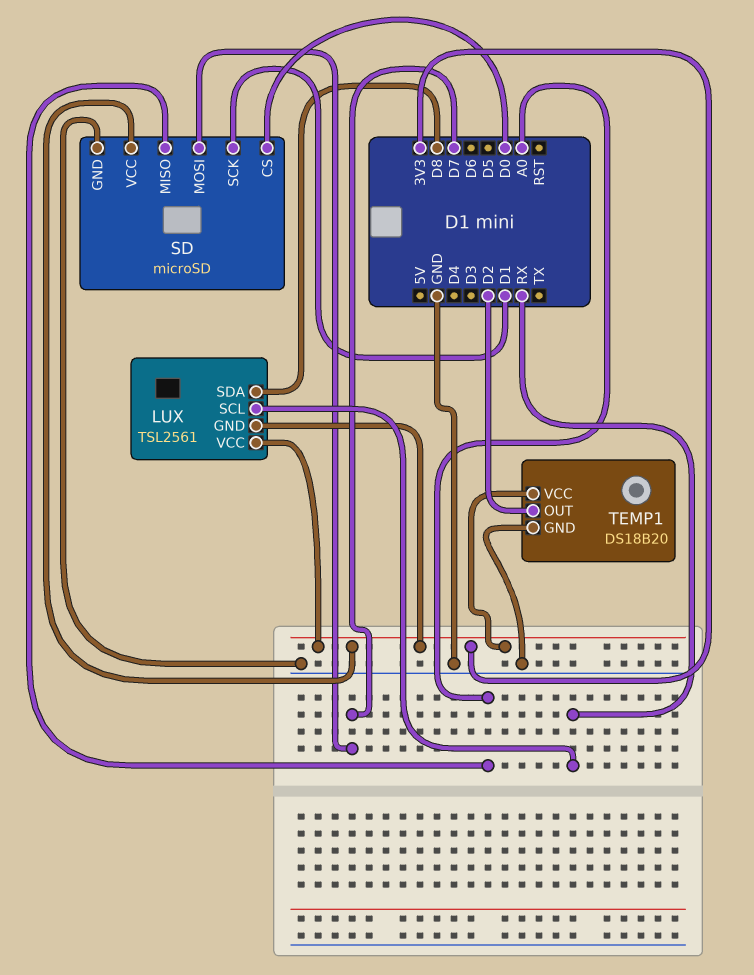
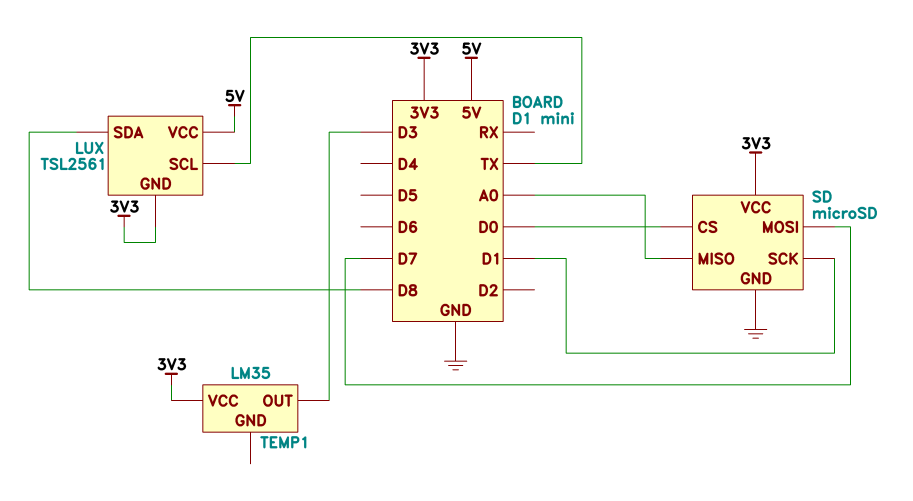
LUX pin SCL: RX -> TX
LUX pin VCC: 3V3 -> 5V
TEMP1: DS18B20 -> LM35
TEMP1 pin GND: GND -> none
TEMP1 pin OUT: D2 -> D3

